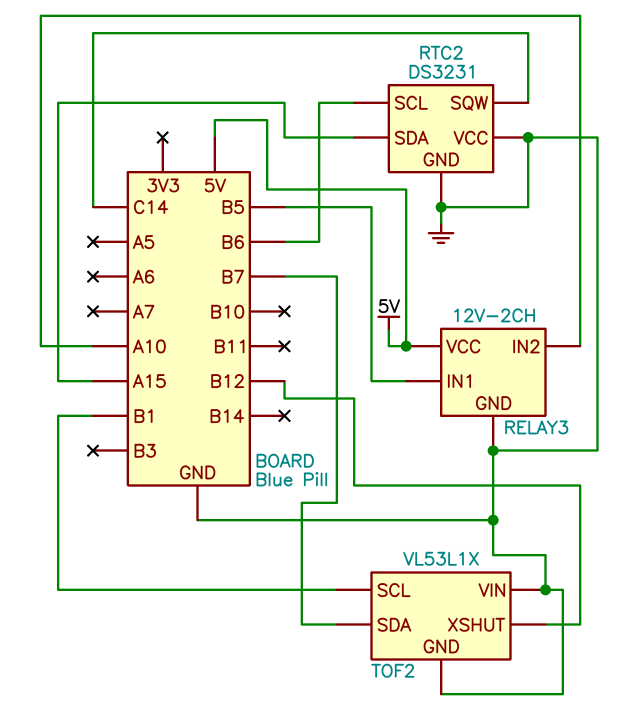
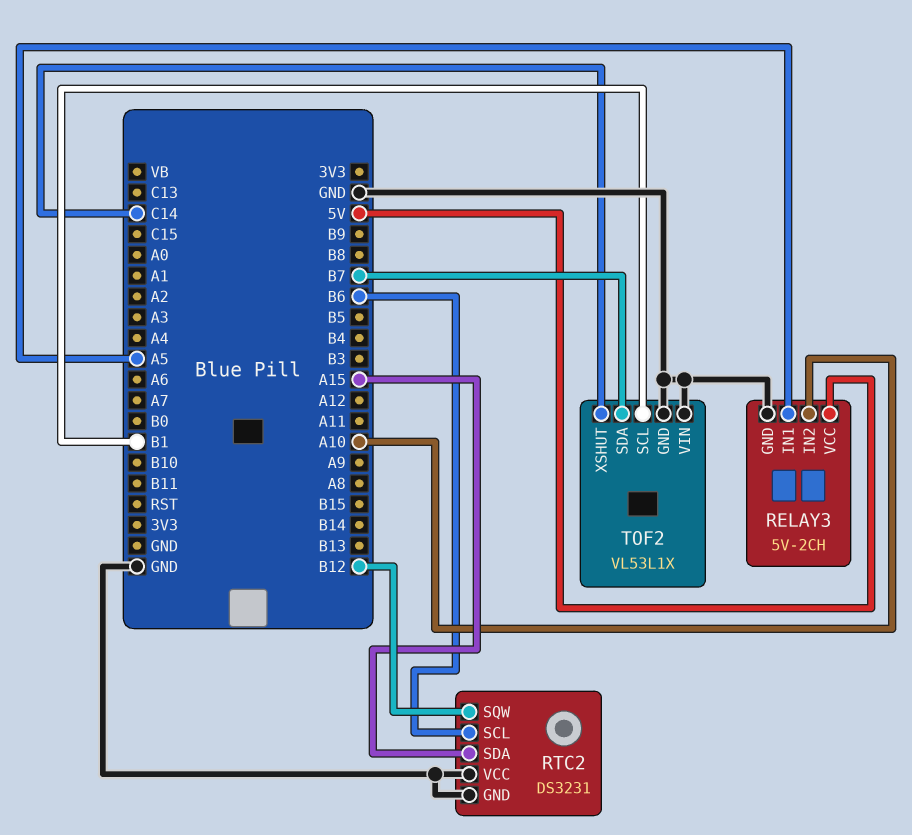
RELAY3: 12V-2CH -> 5V-2CH
RELAY3 pin IN1: B5 -> A5
RTC2 pin SQW: C14 -> B12
TOF2 pin XSHUT: B12 -> C14

